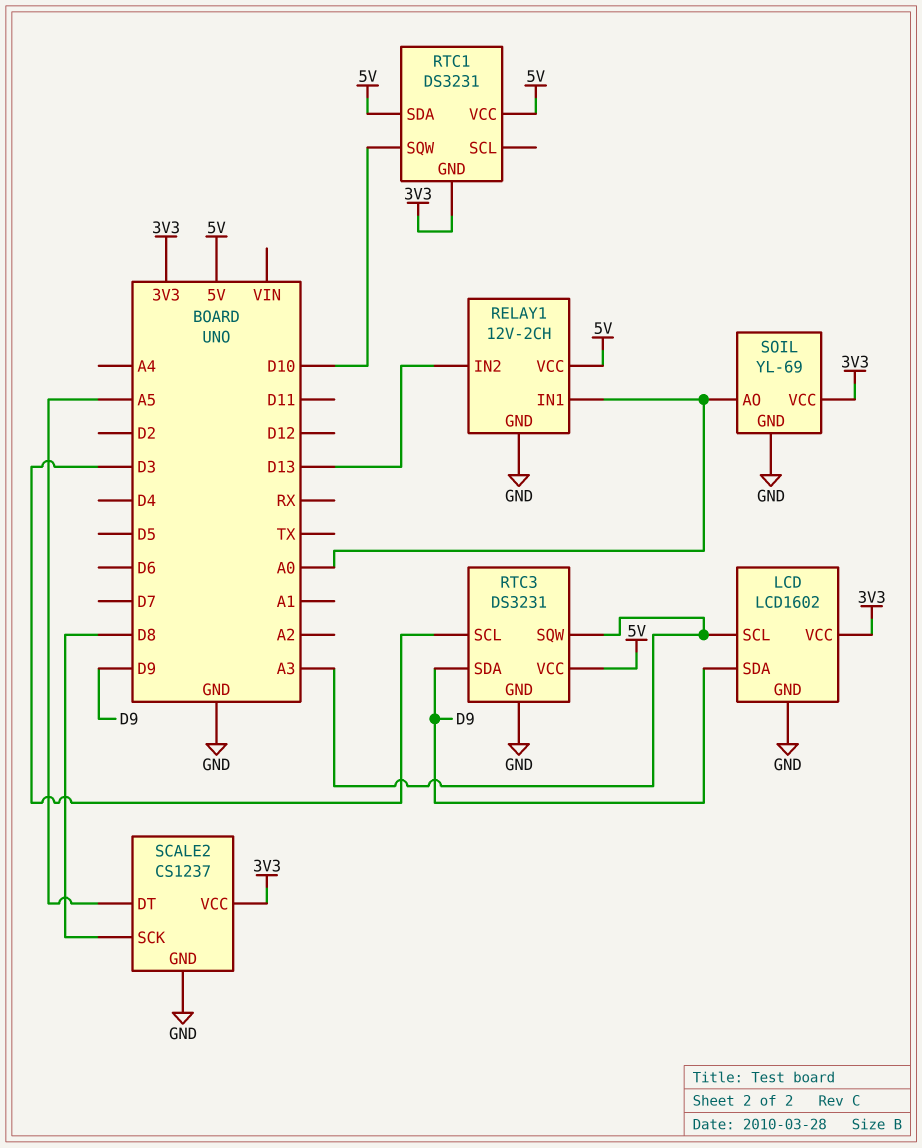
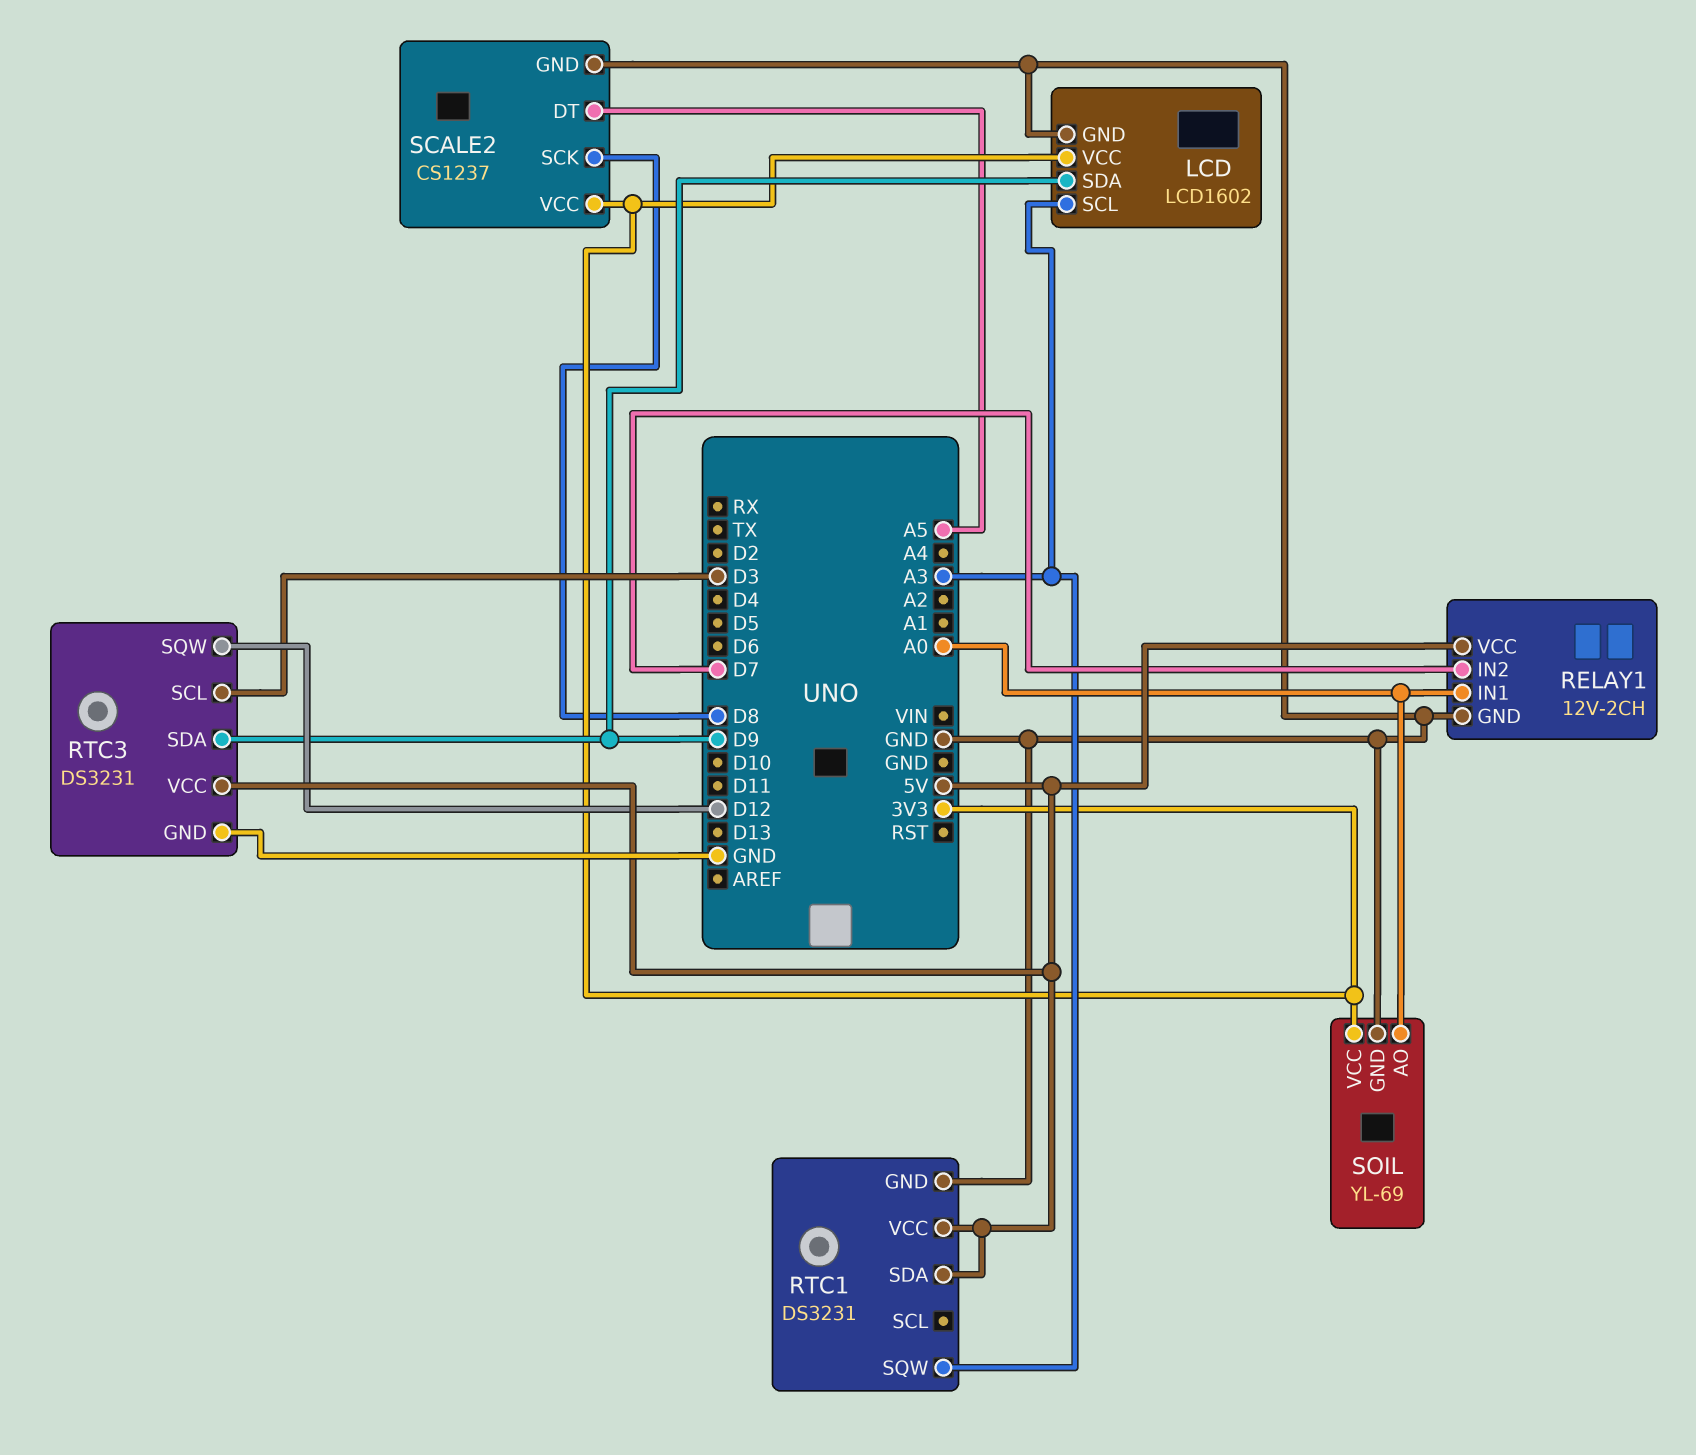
RELAY1 pin IN2: D13 -> D7
RTC1 pin GND: 3V3 -> GND
RTC1 pin SQW: D10 -> A3
RTC3 pin SQW: A3 -> D12

